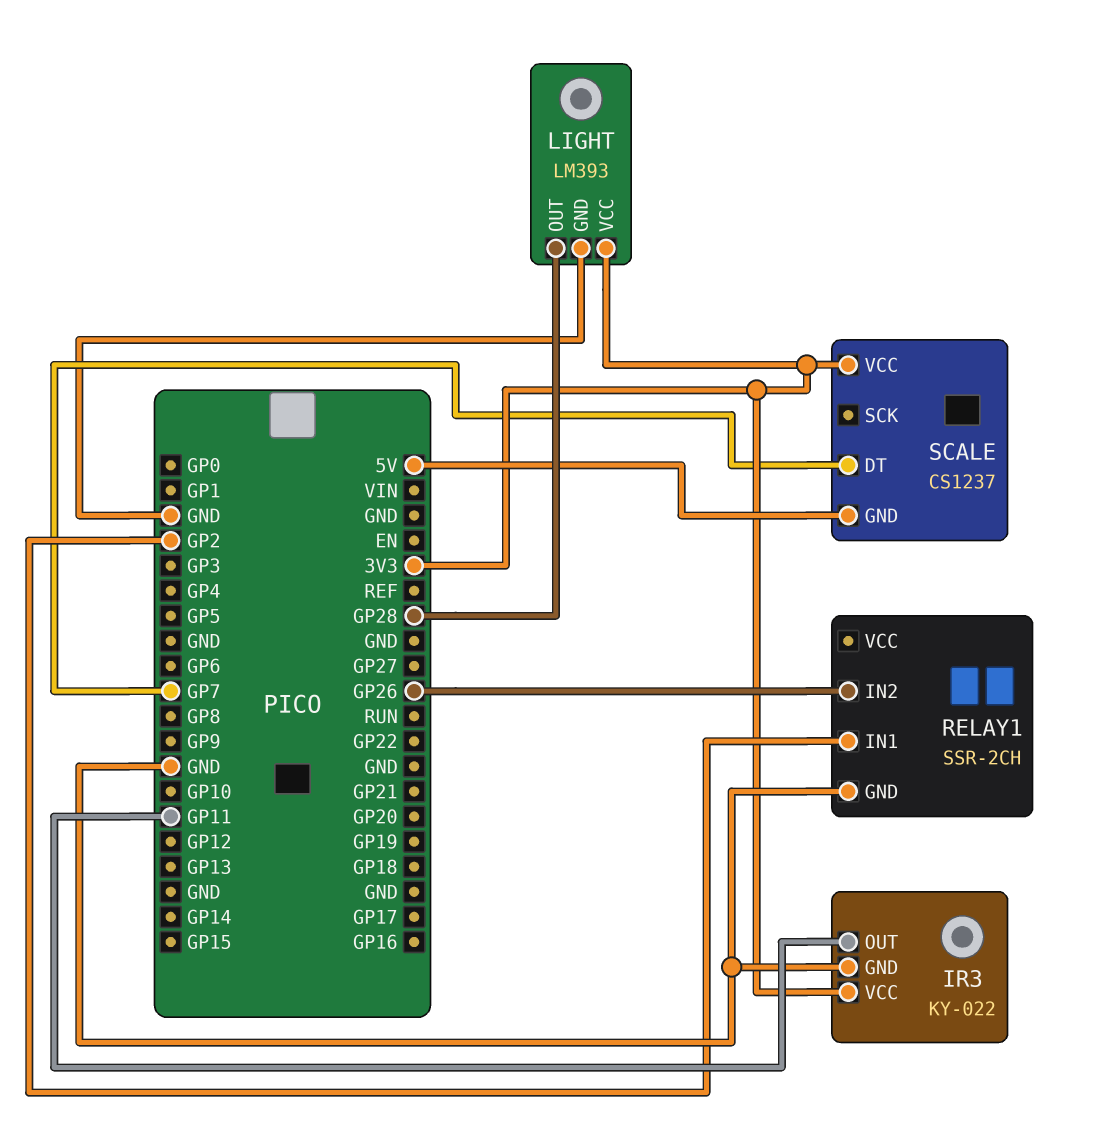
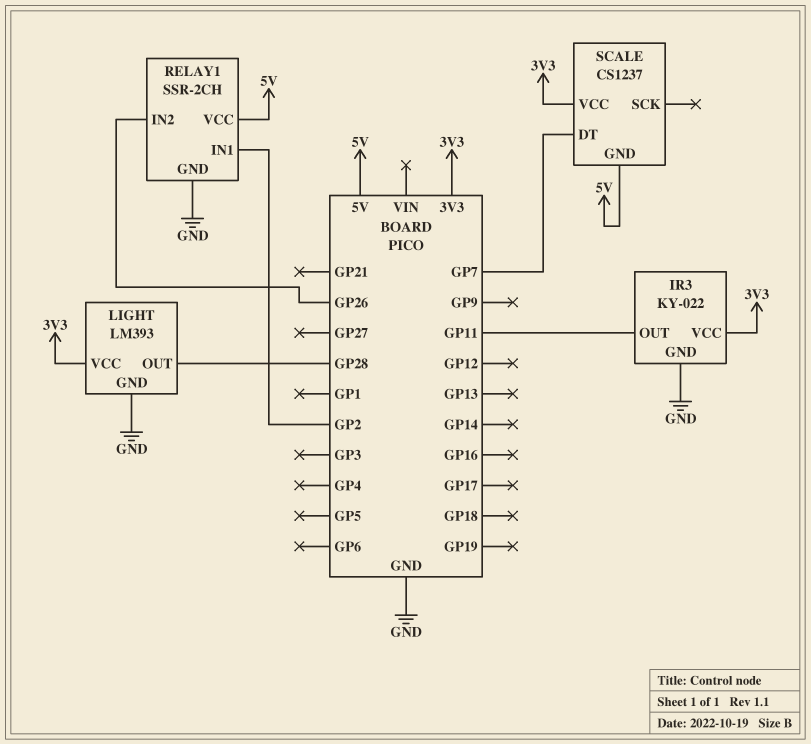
RELAY1 pin VCC: none -> 5V

